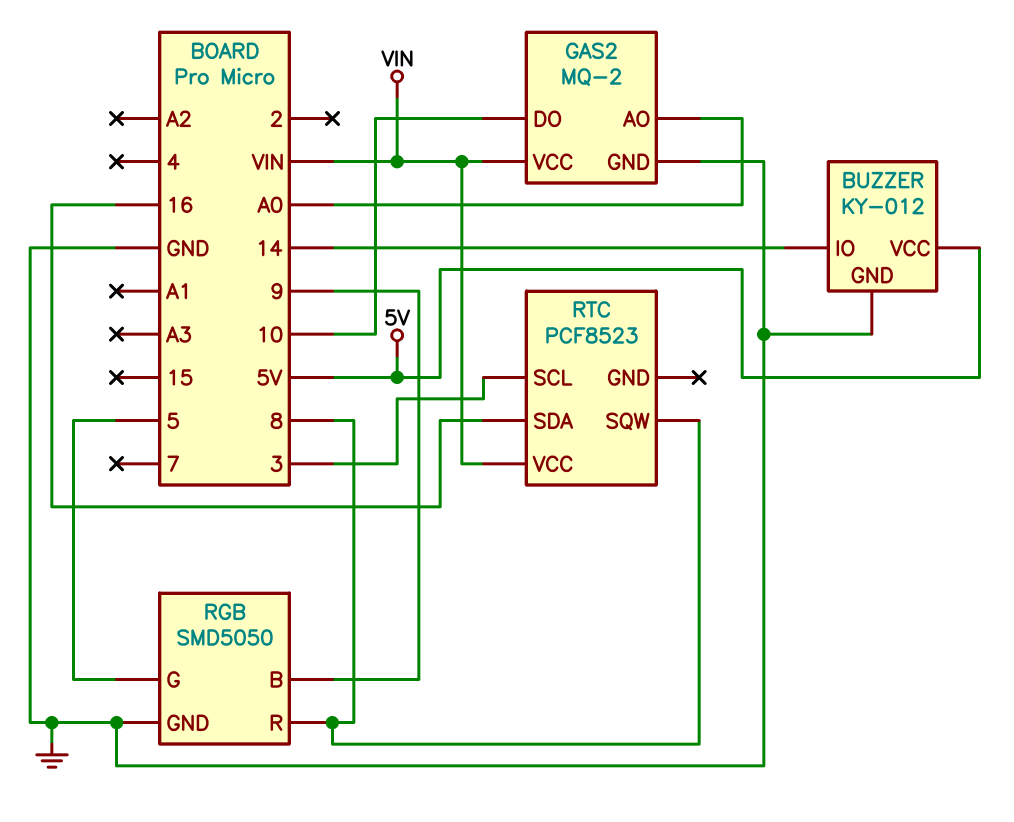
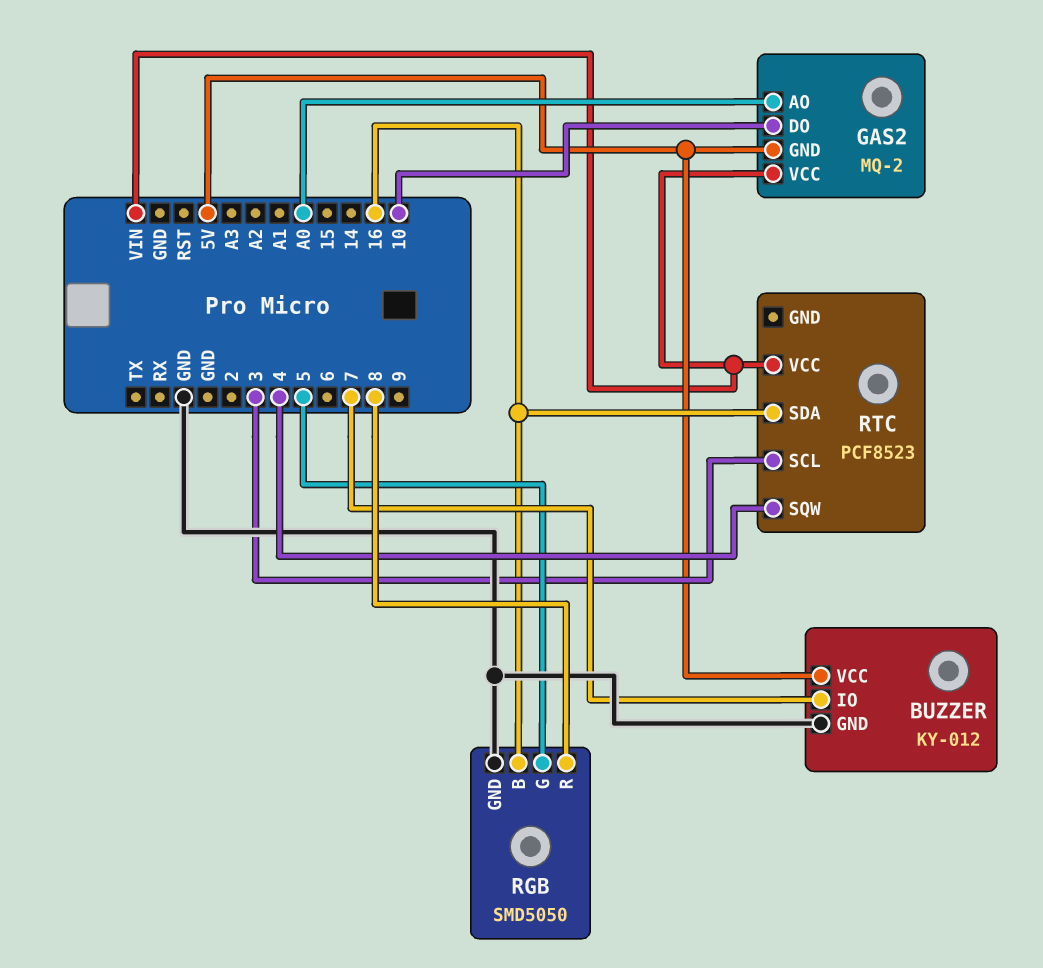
BUZZER pin IO: 14 -> 7
GAS2 pin GND: GND -> 5V
RGB pin B: 9 -> 16
RTC pin SQW: 8 -> 4

